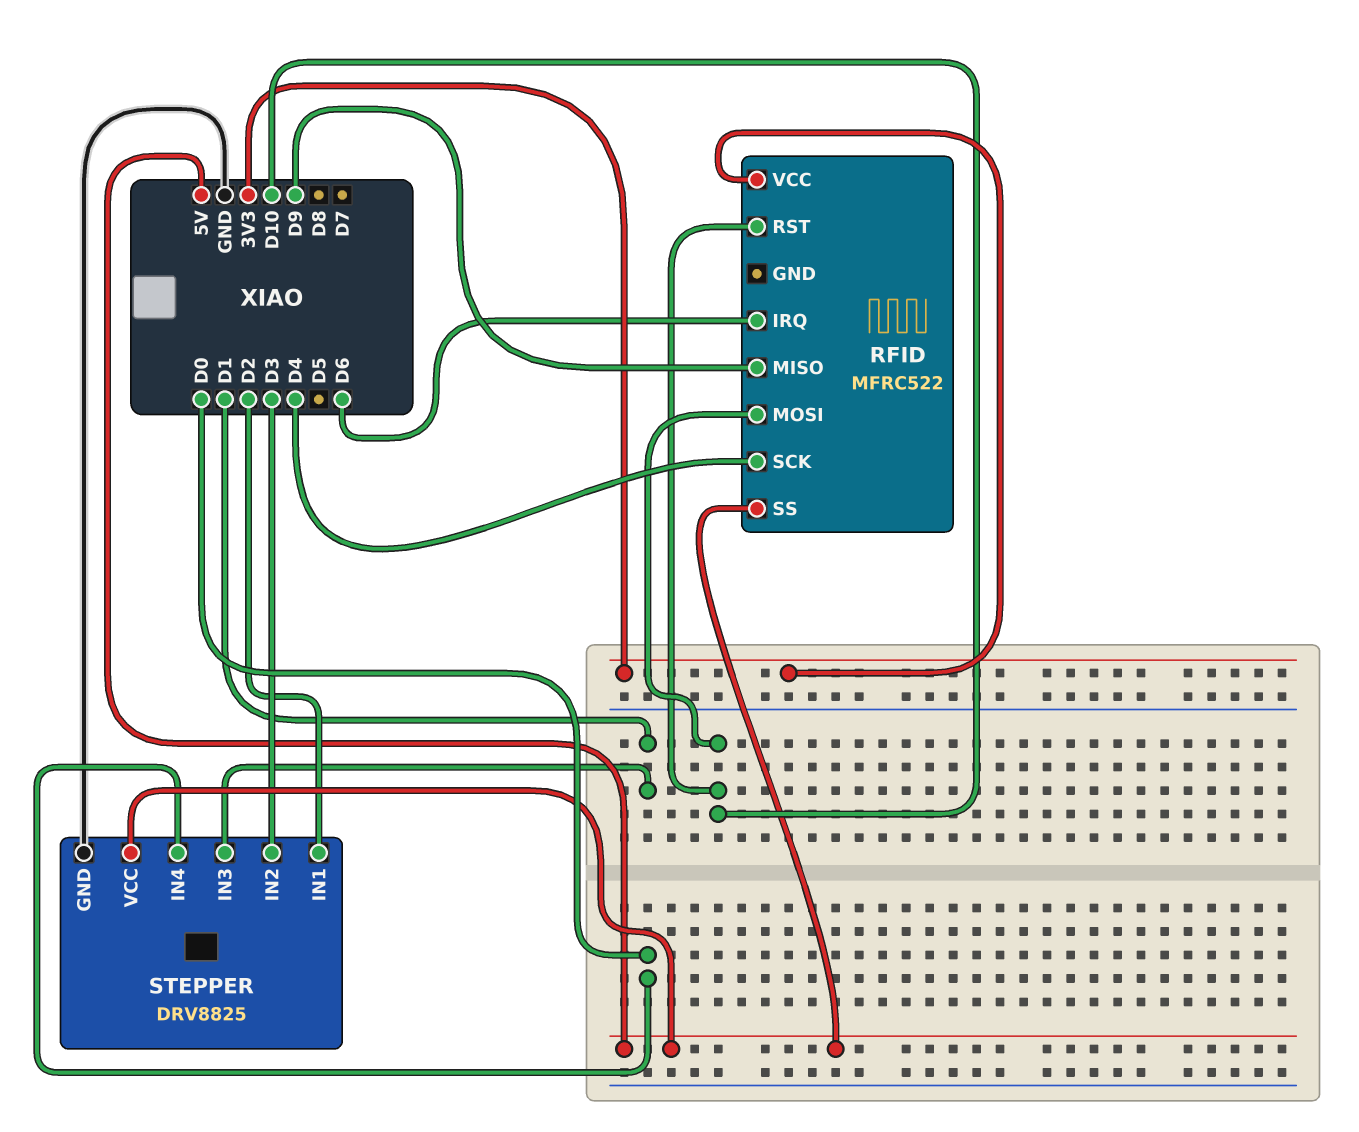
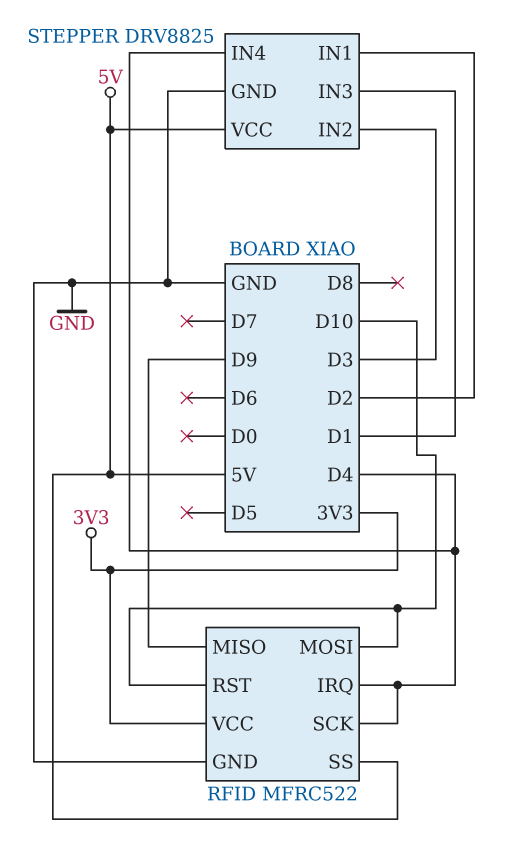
RFID pin GND: none -> GND
RFID pin IRQ: D6 -> D4
STEPPER pin IN4: D0 -> D4

